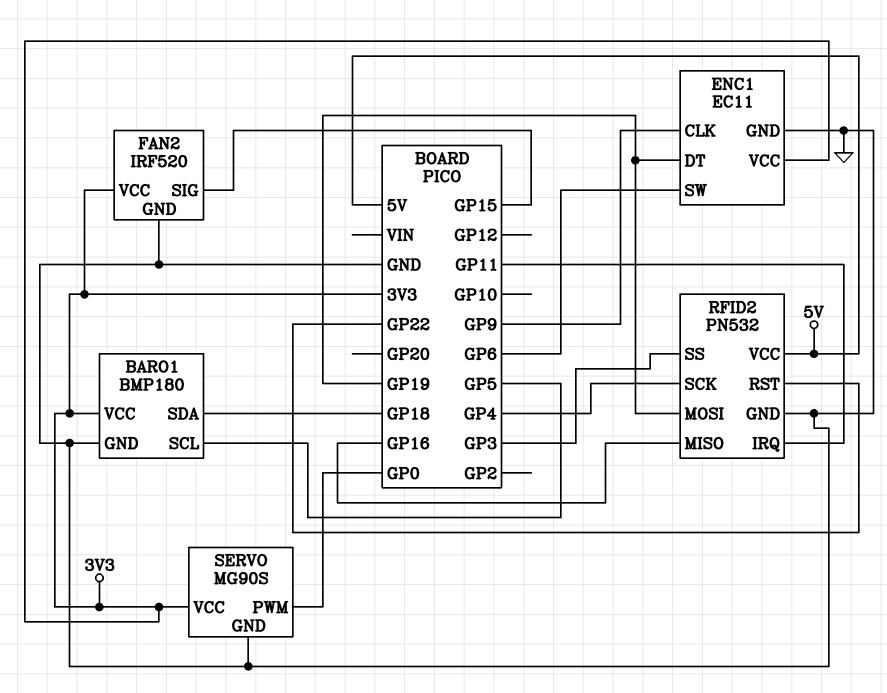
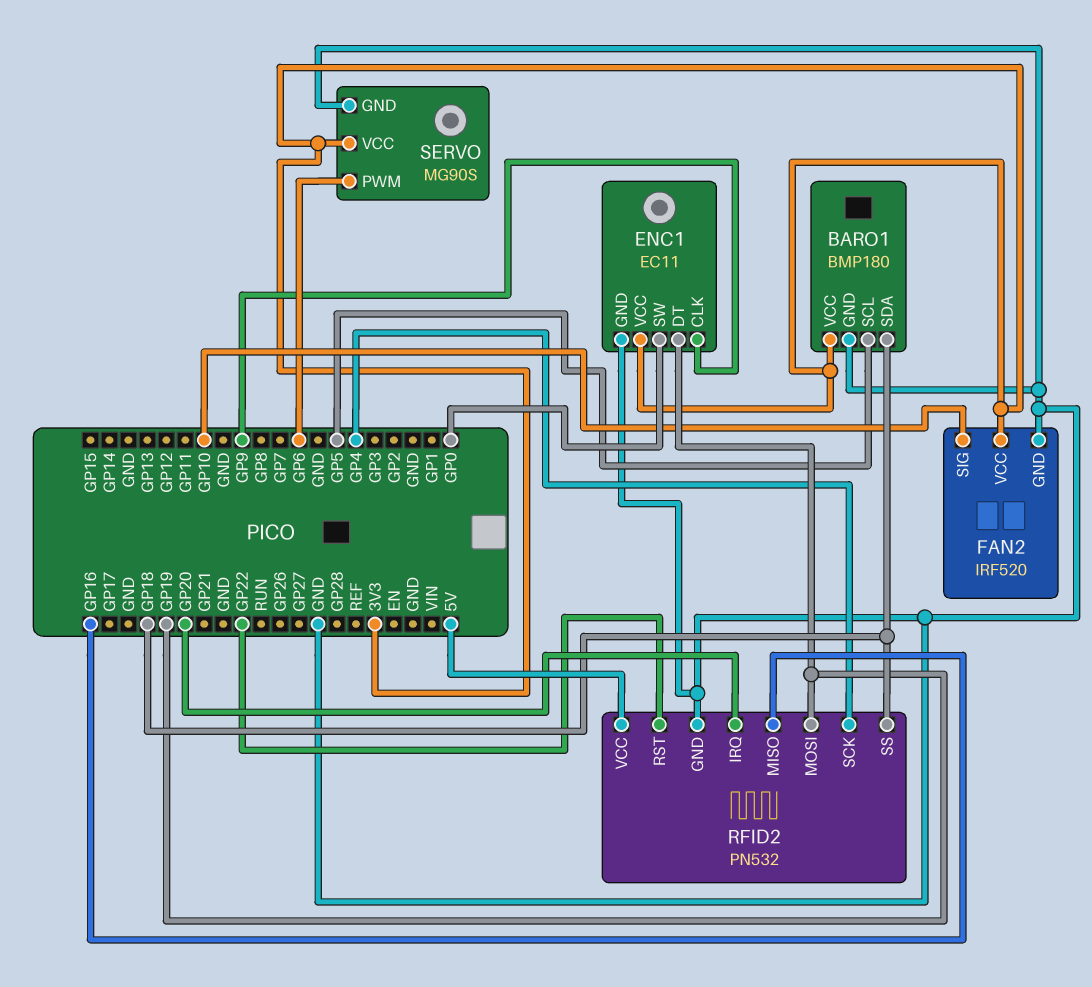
ENC1 pin SW: GP6 -> GP0
FAN2 pin SIG: GP15 -> GP10
RFID2 pin IRQ: GP11 -> GP20
RFID2 pin SS: GP3 -> GP18
SERVO pin PWM: GP0 -> GP6

